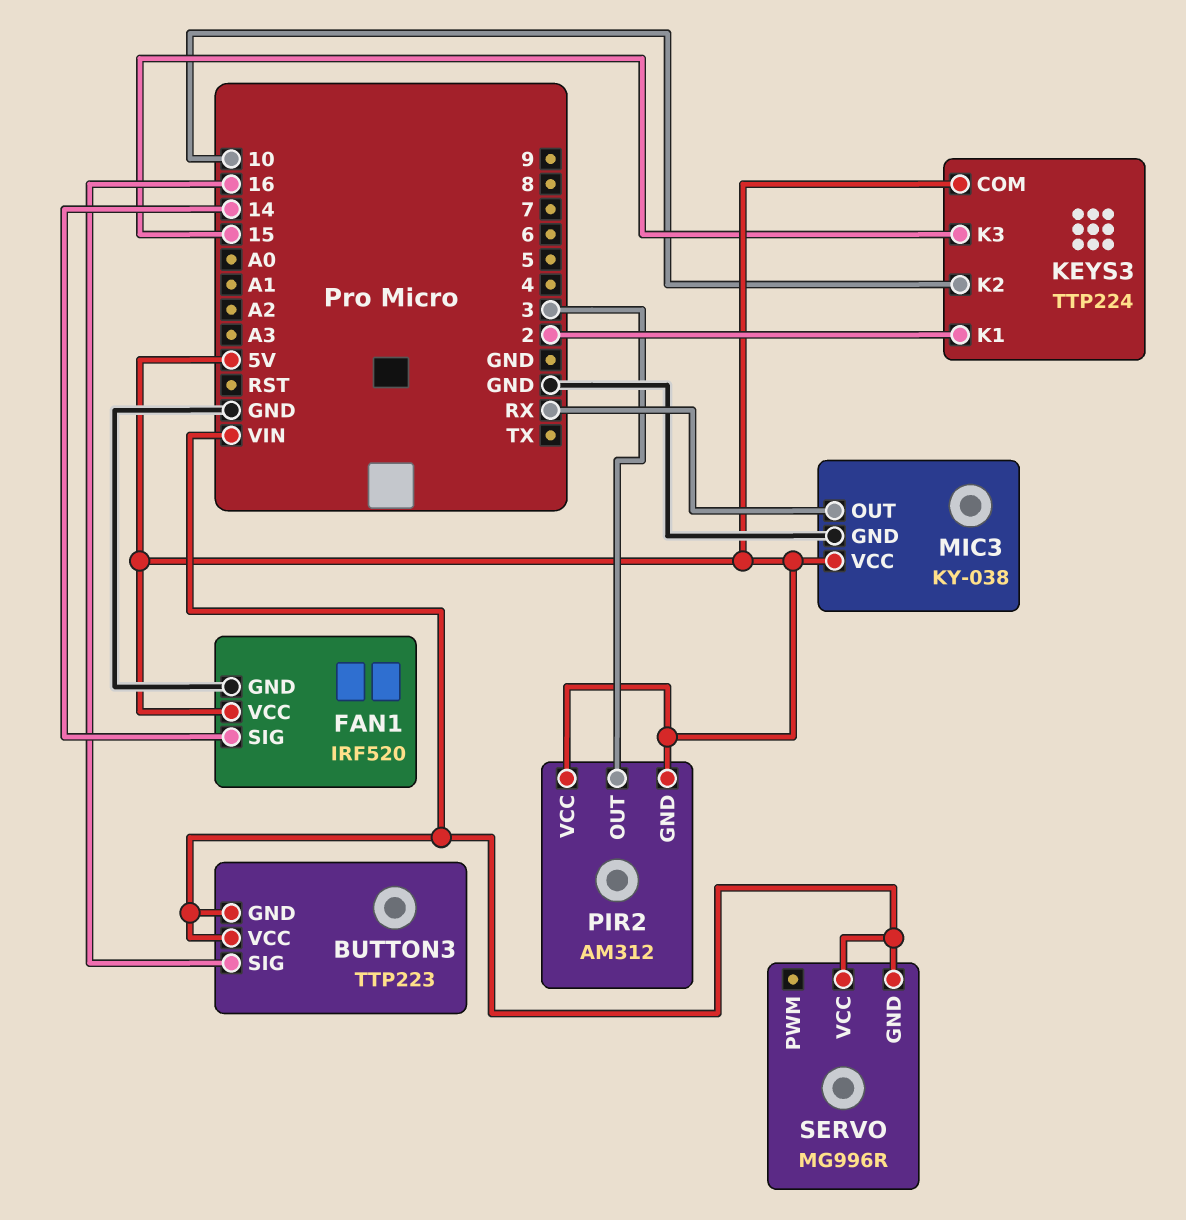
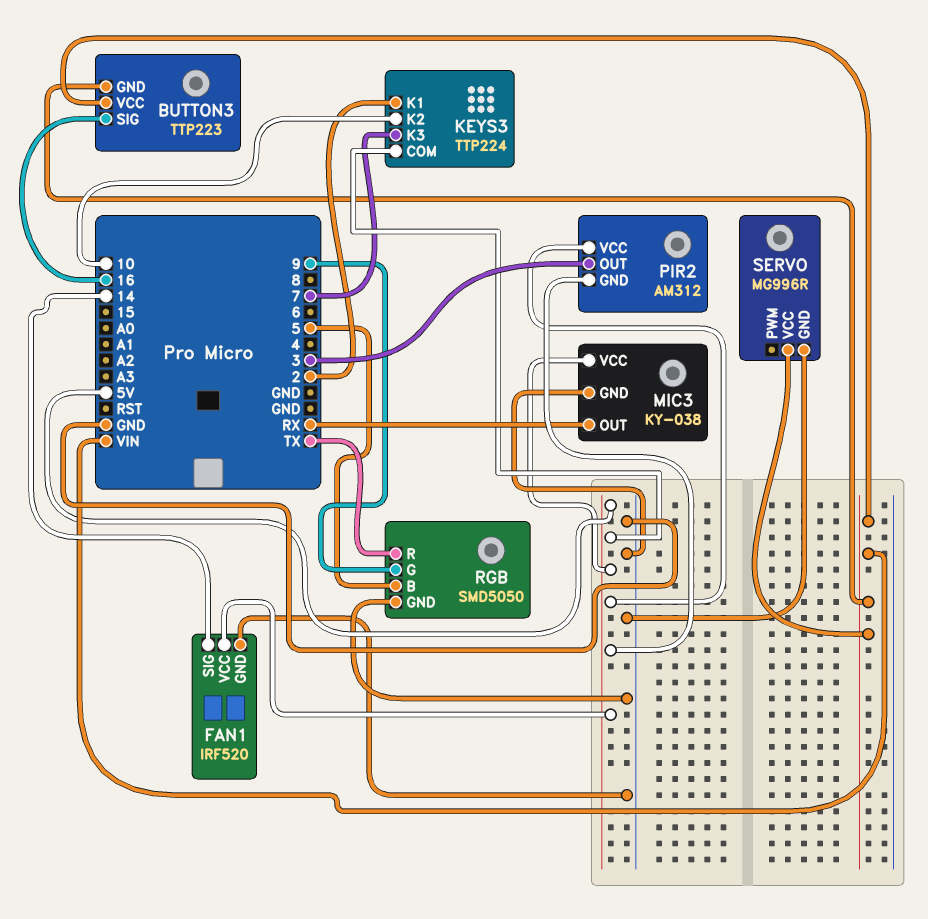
KEYS3 pin K3: 15 -> 7
RGB: none -> SMD5050
RGB pin B: none -> 5
RGB pin G: none -> 9
RGB pin GND: none -> GND
RGB pin R: none -> TX
SERVO pin GND: VIN -> GND

